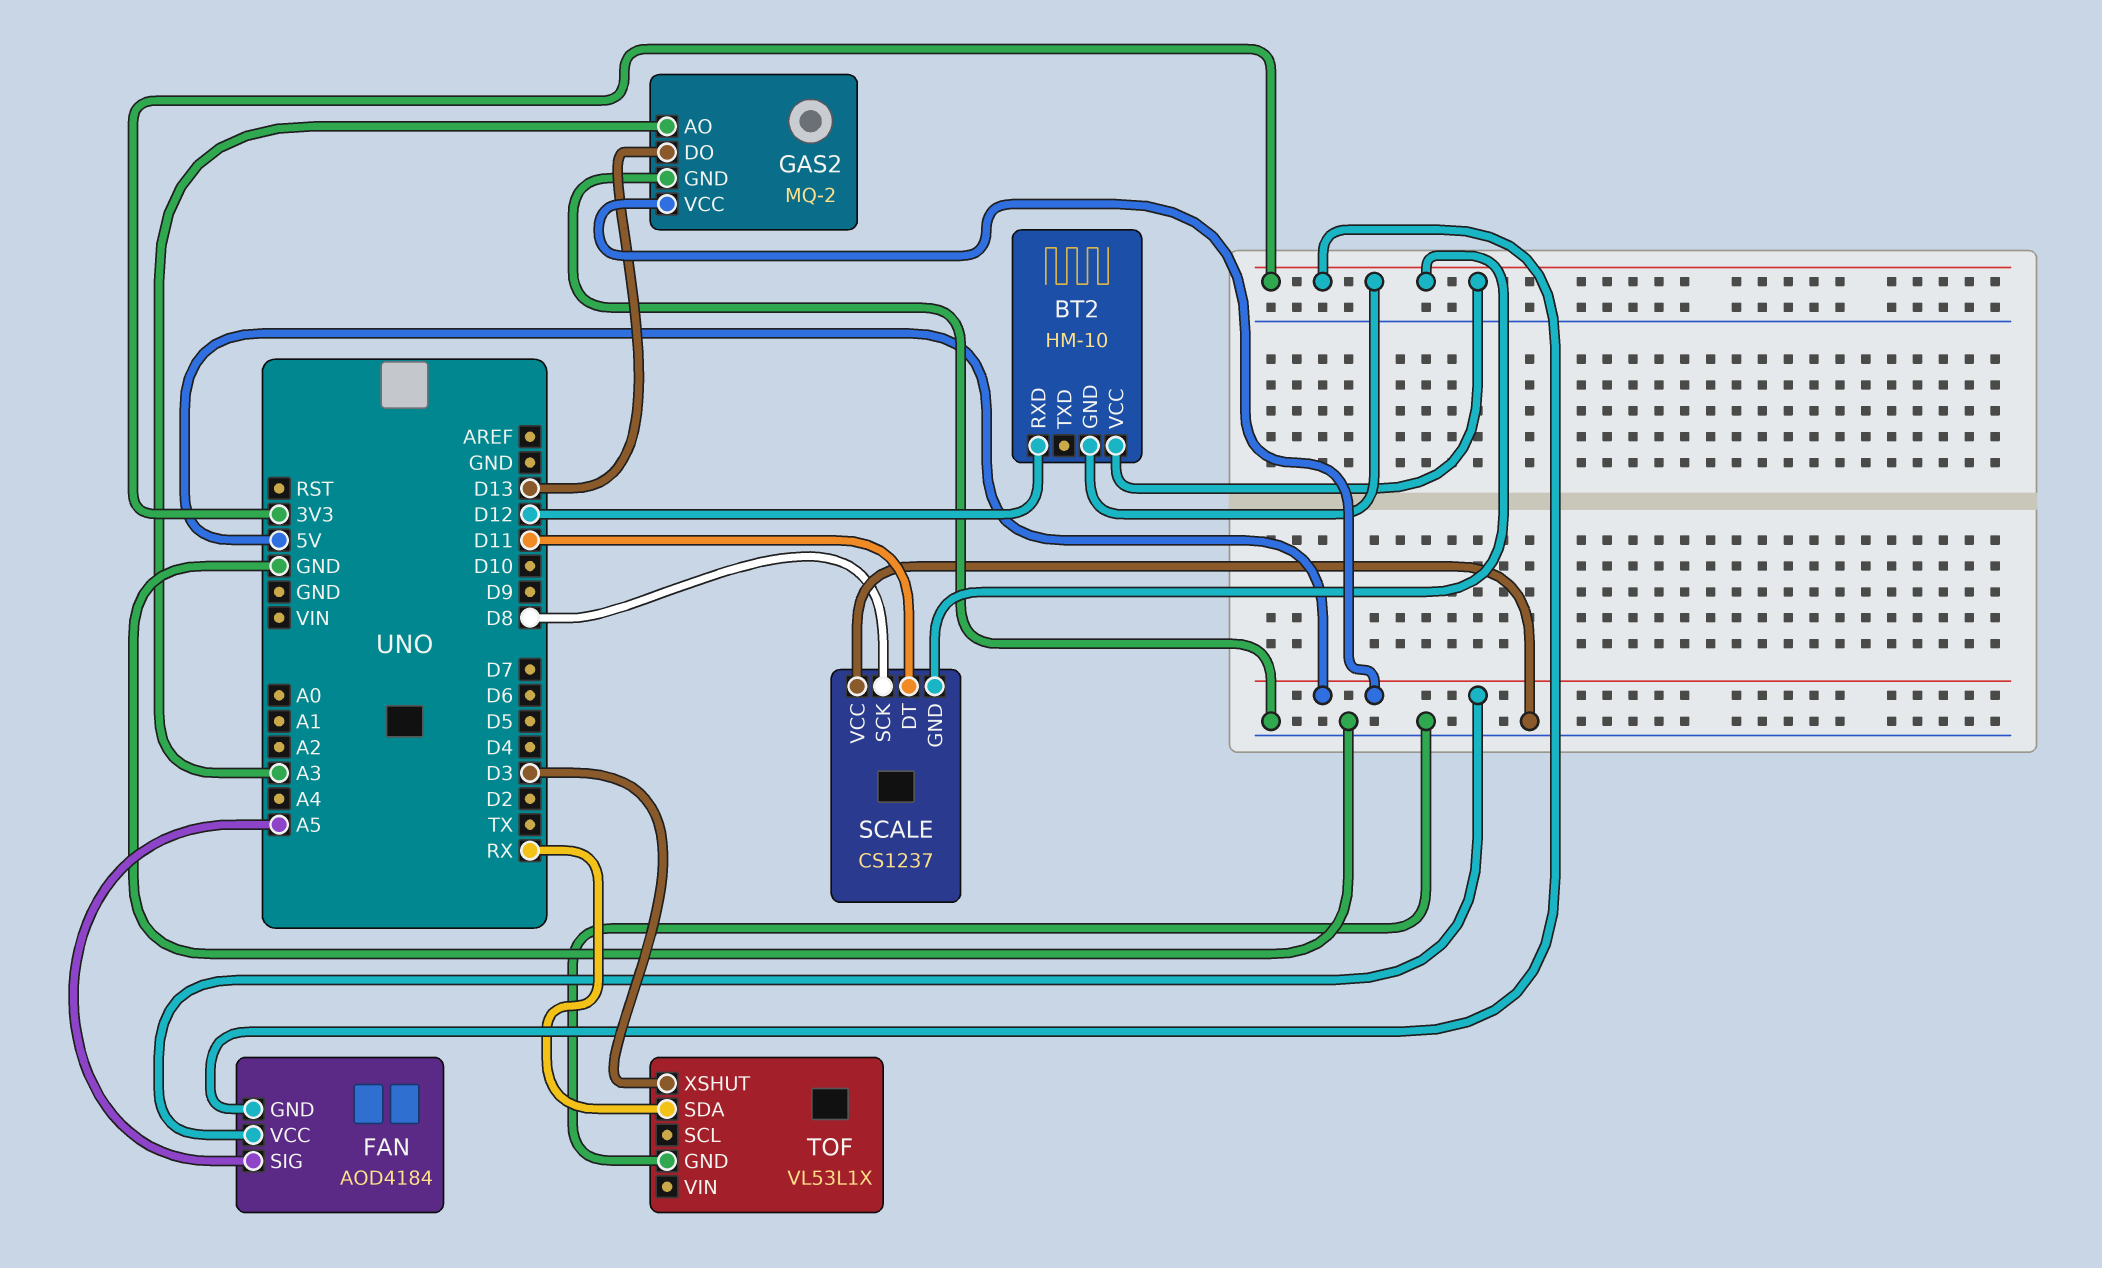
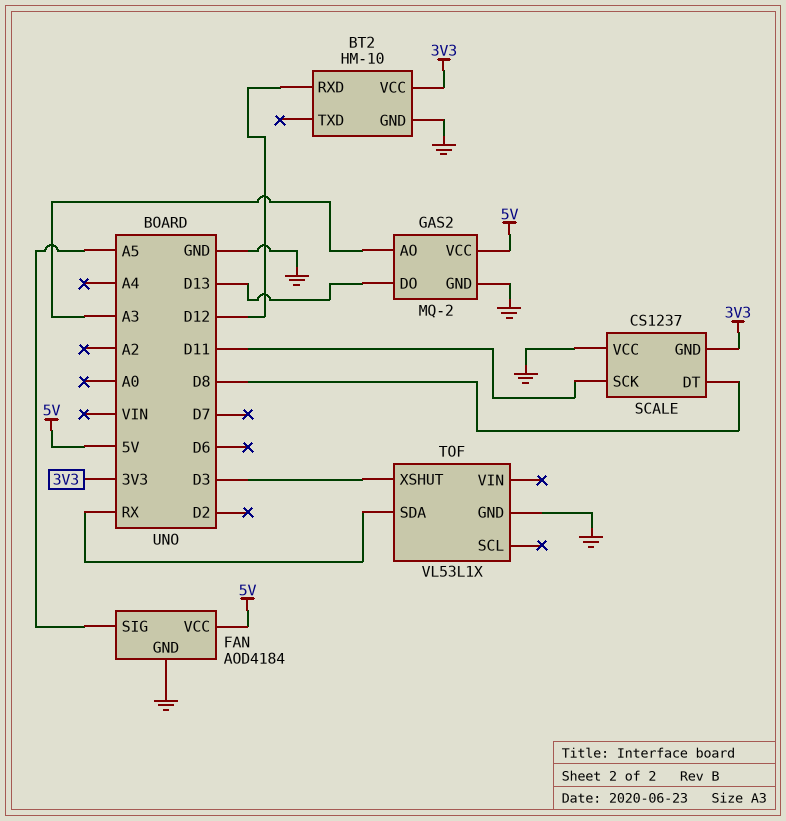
BT2 pin GND: 3V3 -> GND
FAN pin GND: 3V3 -> GND
SCALE pin DT: D11 -> D8
SCALE pin SCK: D8 -> D11

